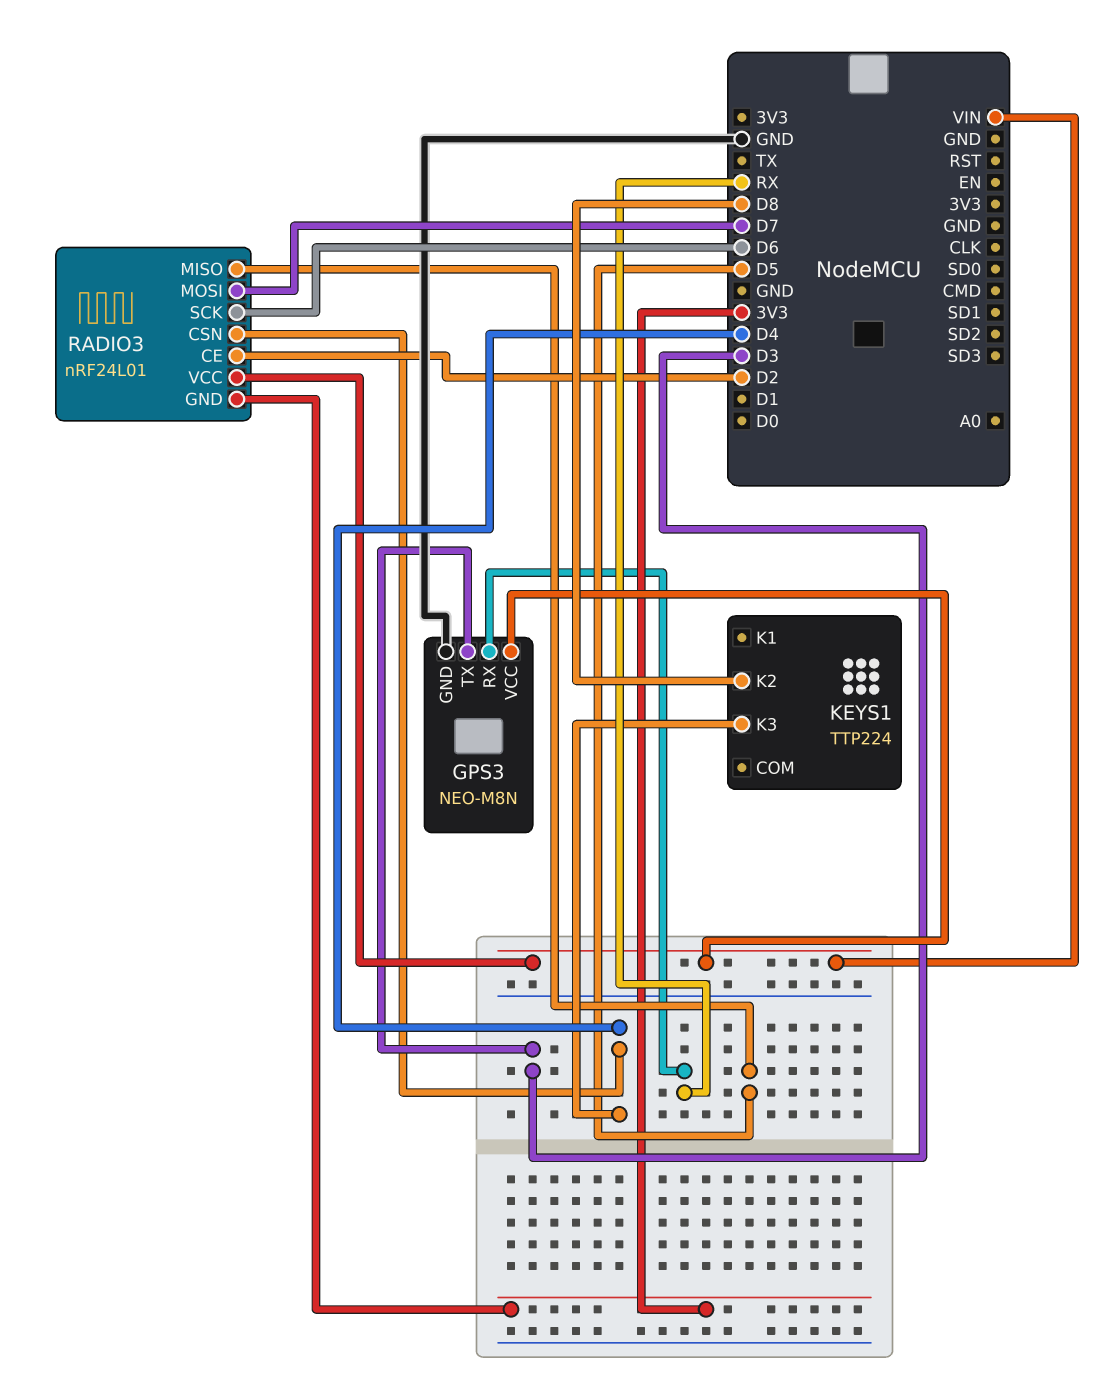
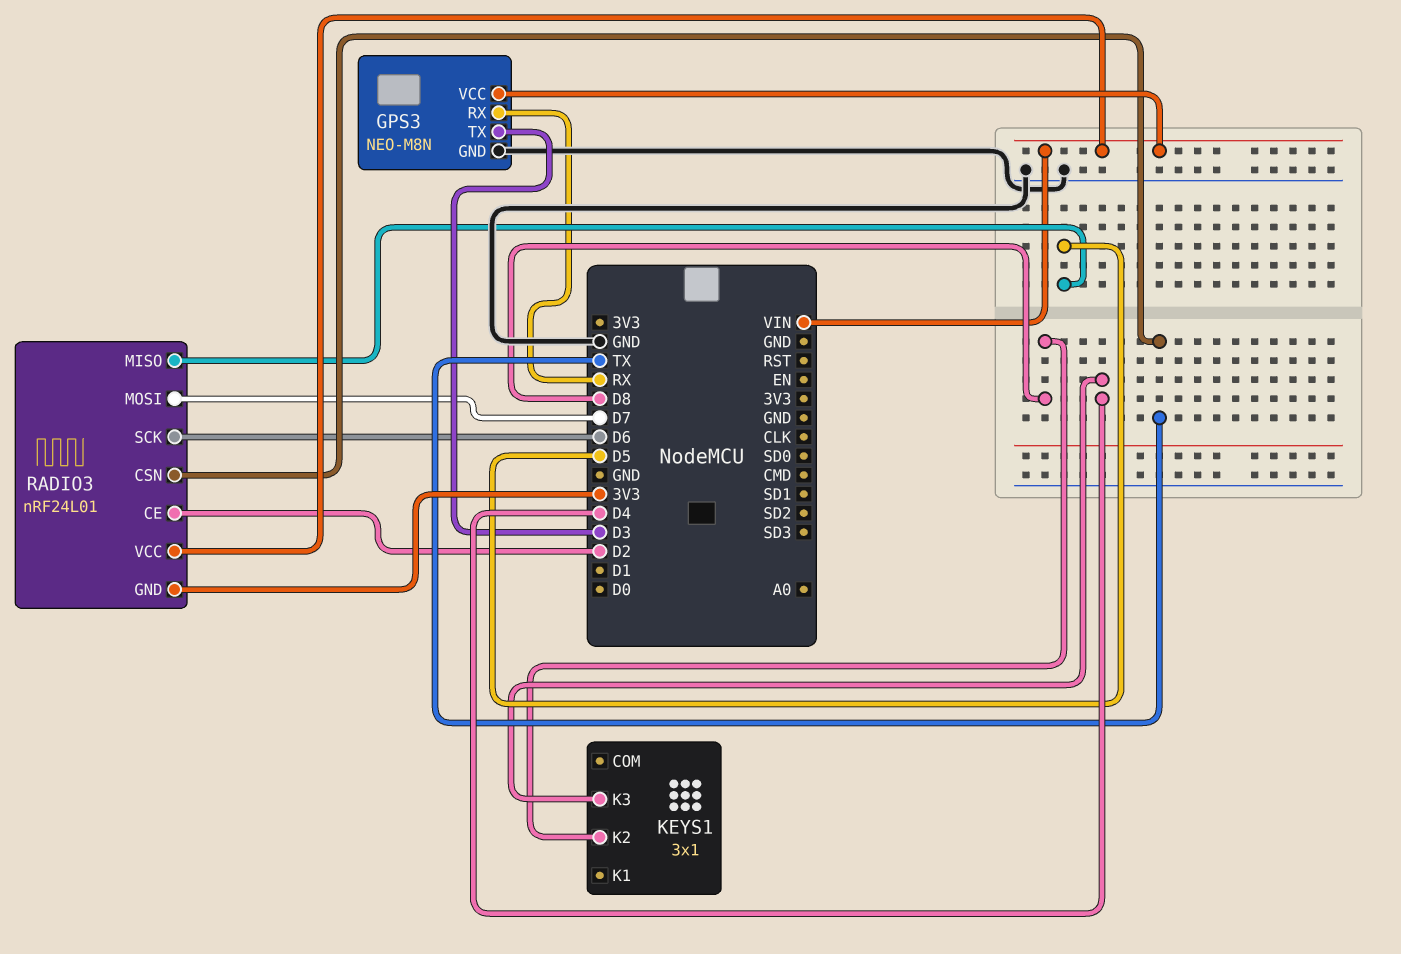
KEYS1: TTP224 -> 3x1
RADIO3 pin CSN: D4 -> TX

